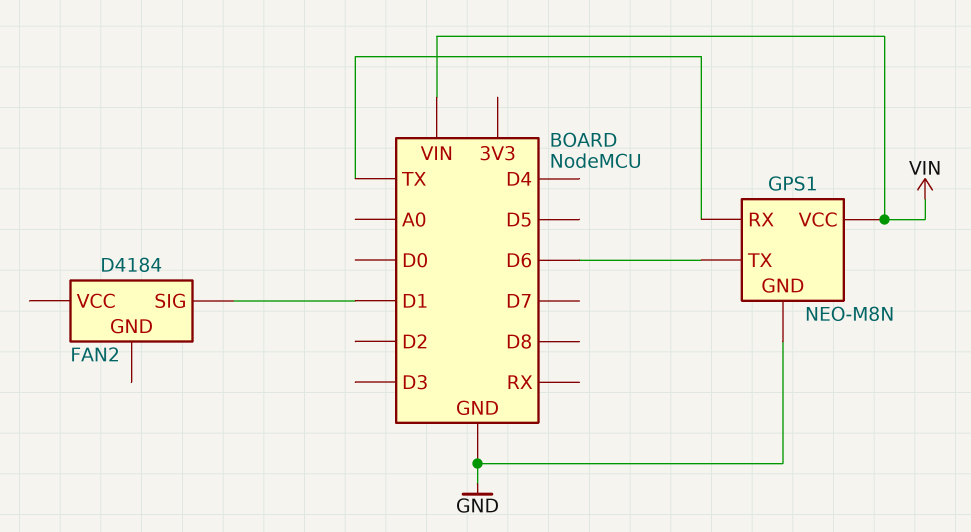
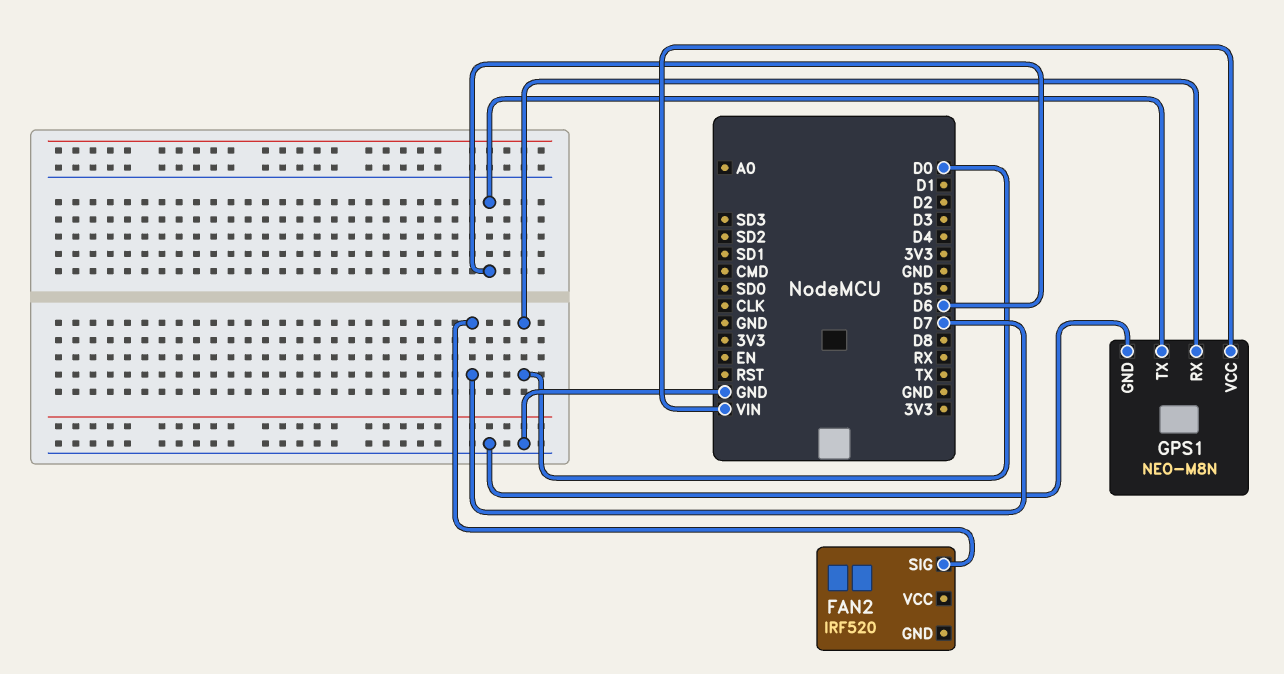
FAN2: D4184 -> IRF520
FAN2 pin SIG: D1 -> D7
GPS1 pin RX: TX -> D0

